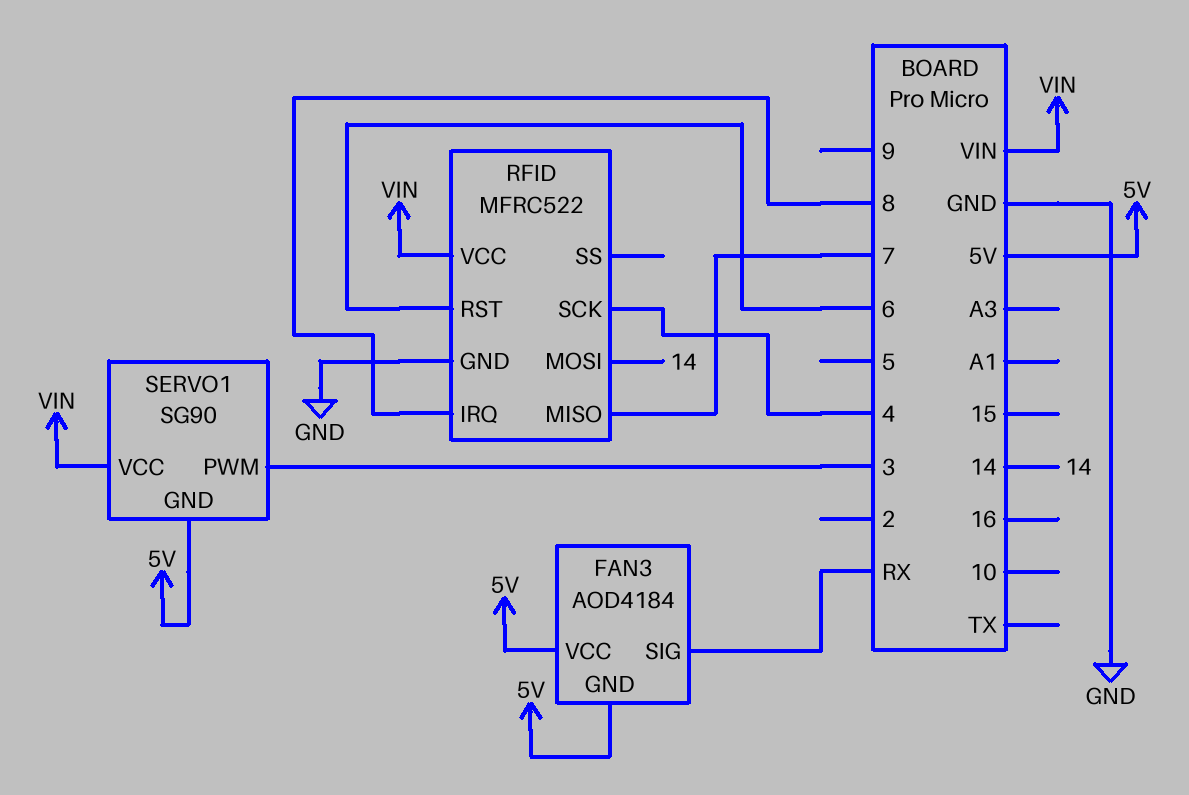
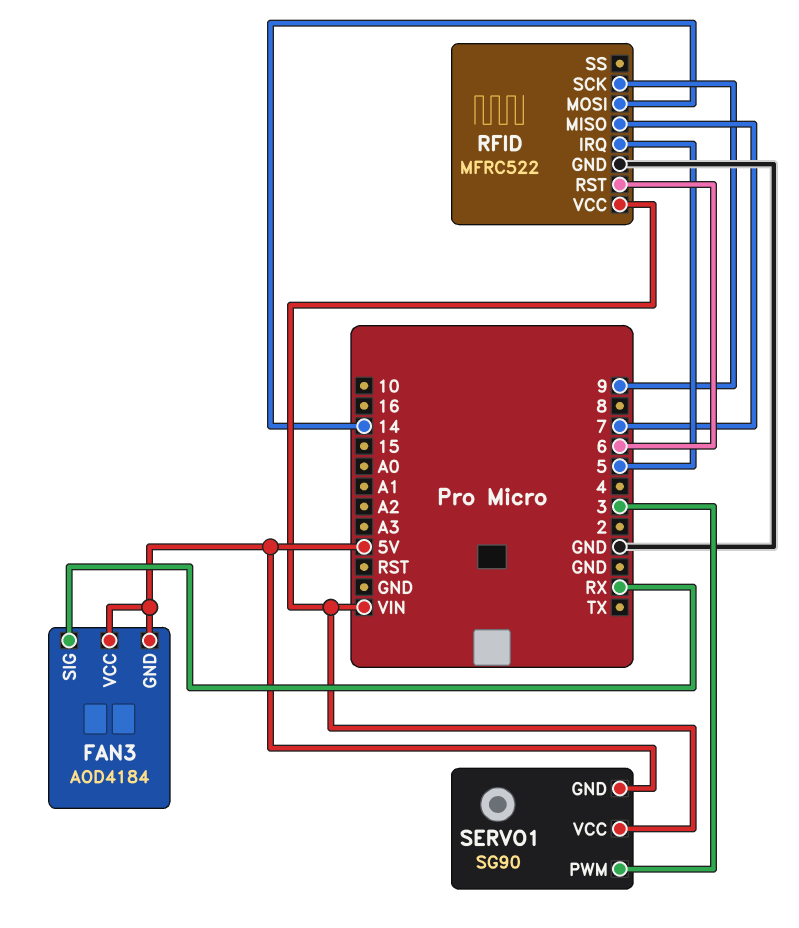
RFID pin IRQ: 8 -> 5
RFID pin SCK: 4 -> 9

